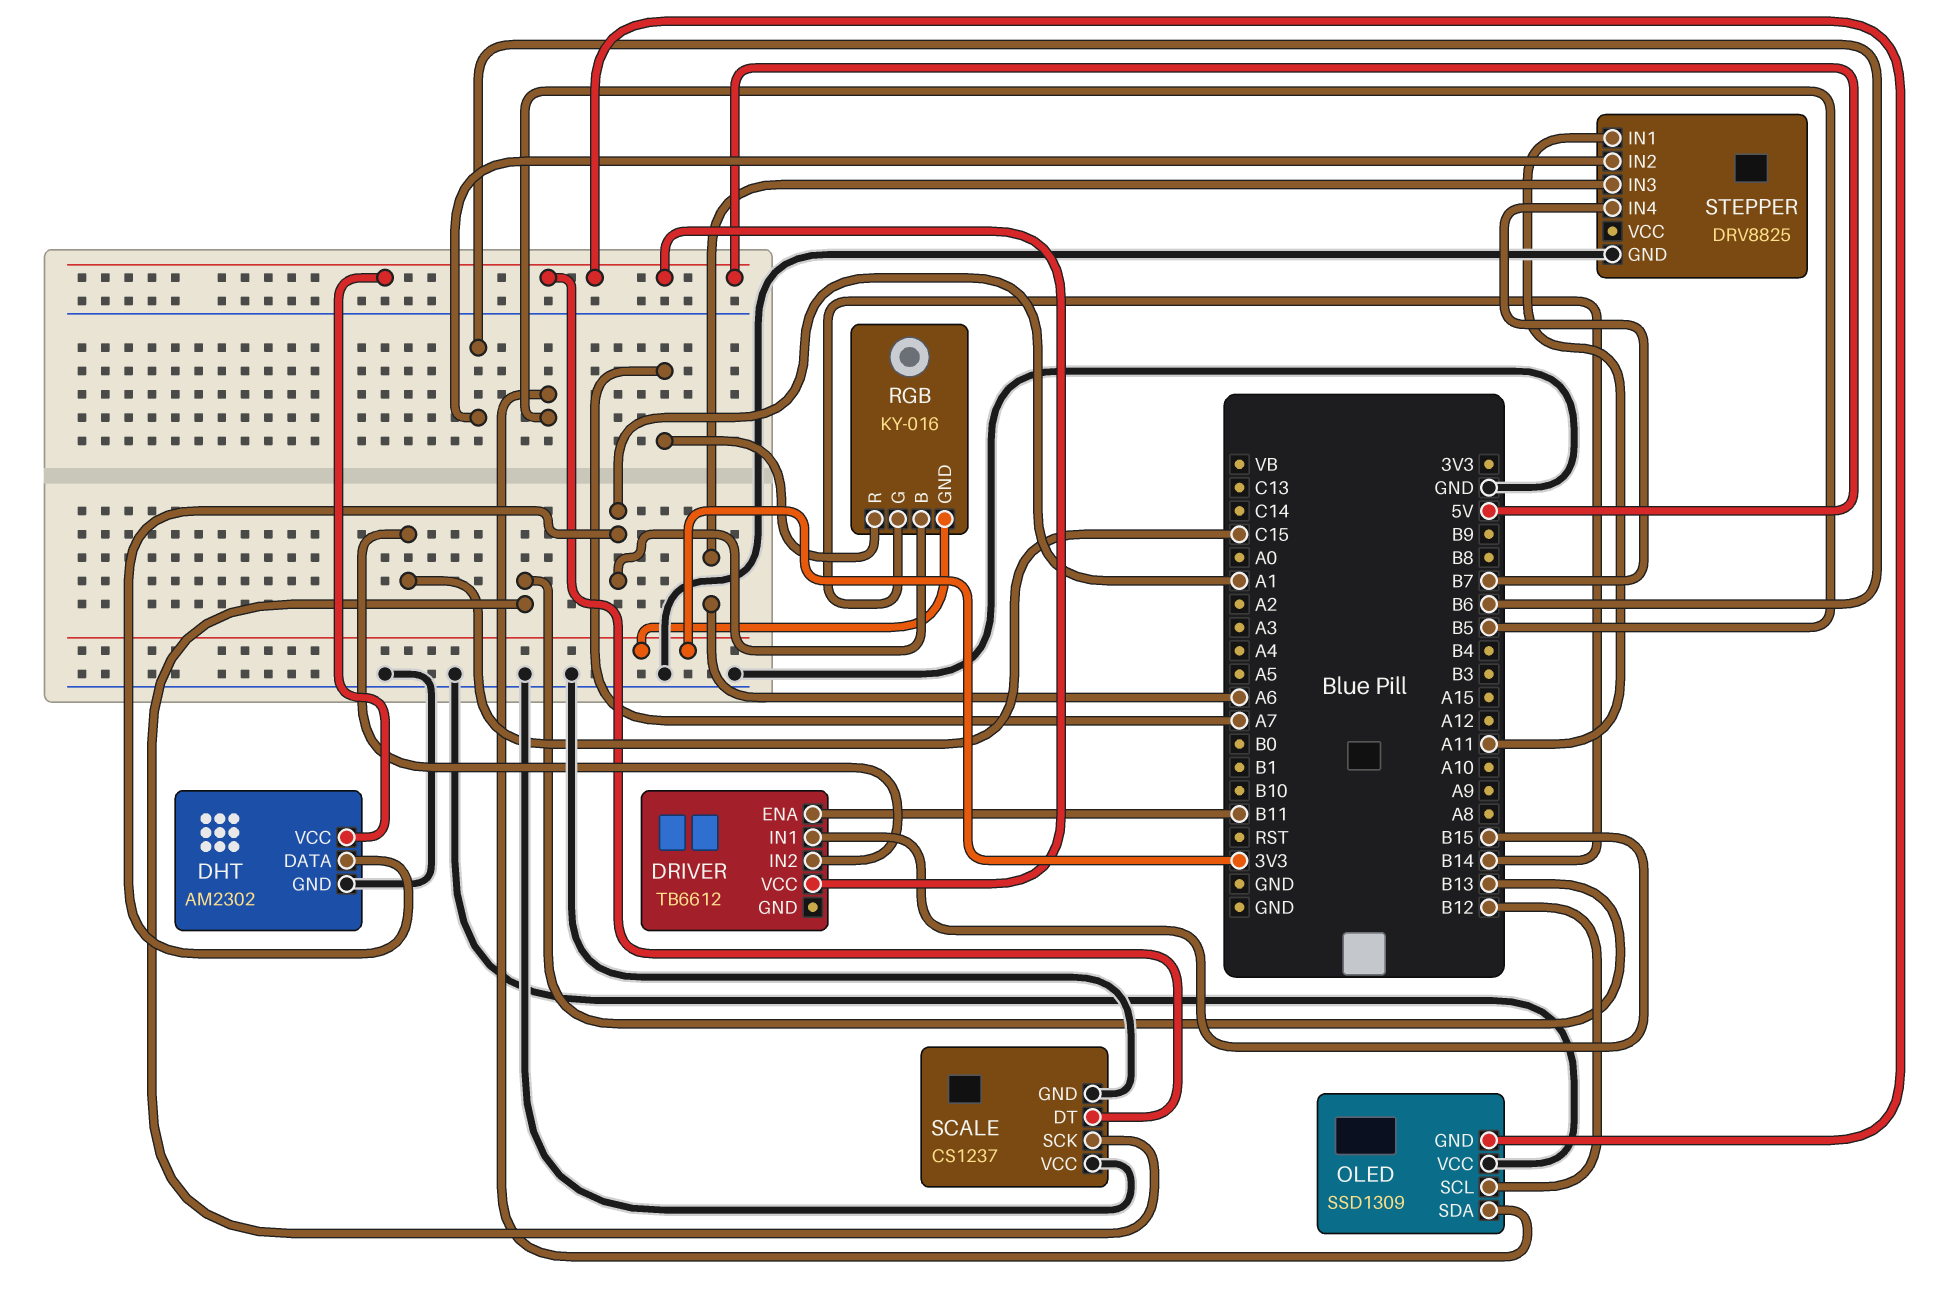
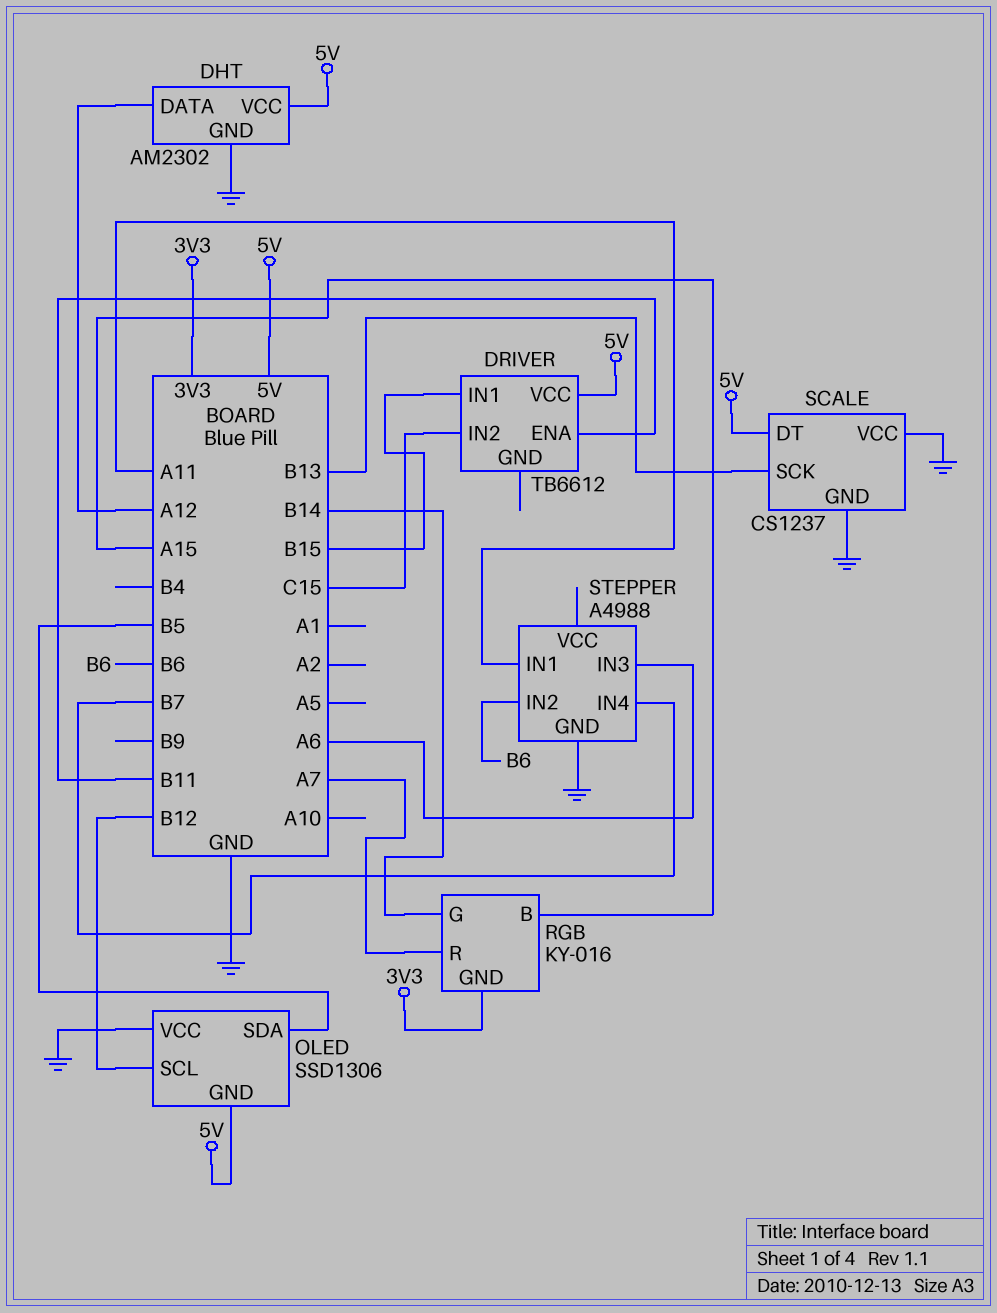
DHT pin DATA: A1 -> A12
OLED: SSD1309 -> SSD1306
RGB pin B: A1 -> A15
STEPPER: DRV8825 -> A4988

